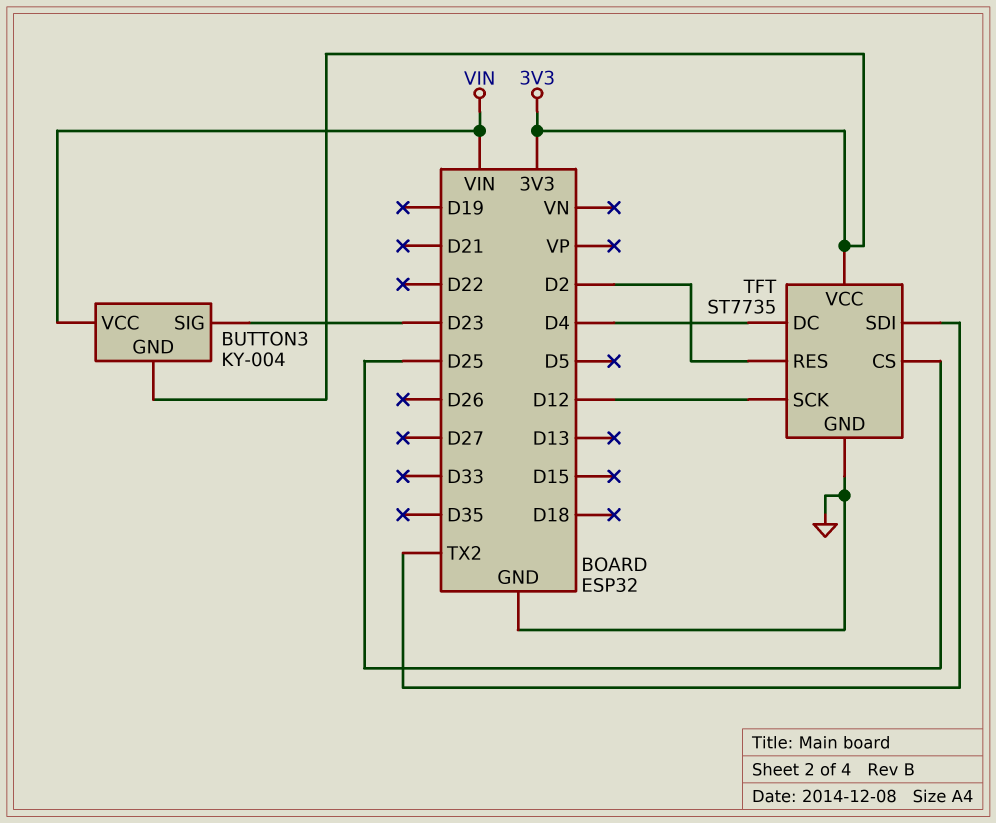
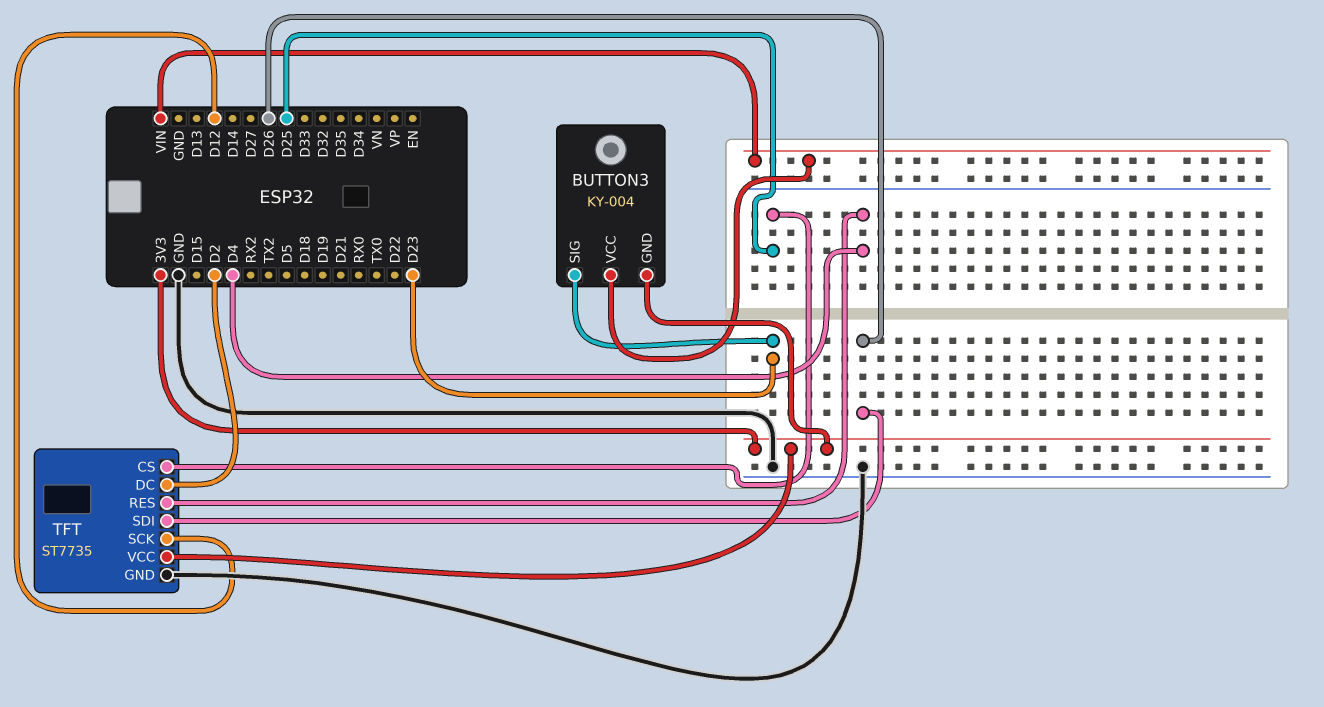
TFT pin DC: D4 -> D2
TFT pin RES: D2 -> D4
TFT pin SDI: TX2 -> D26

